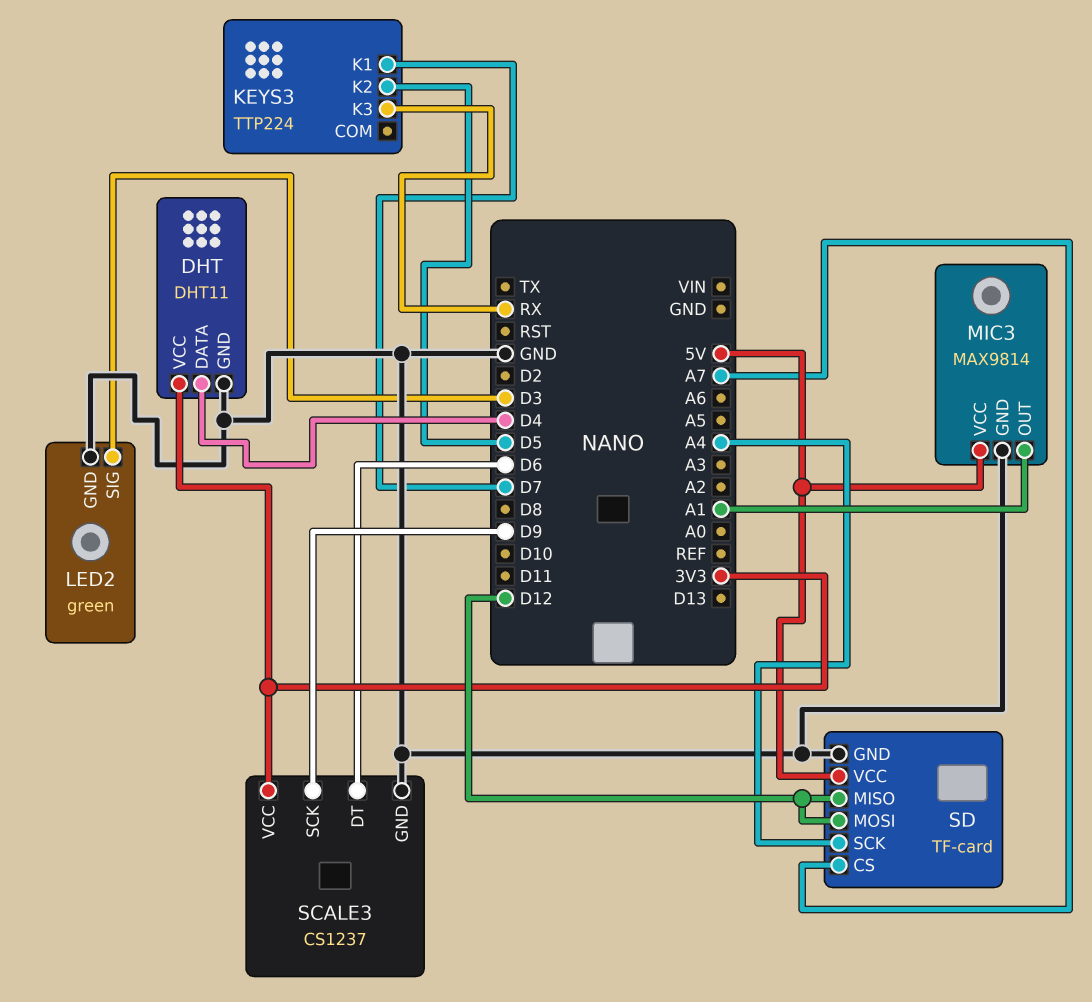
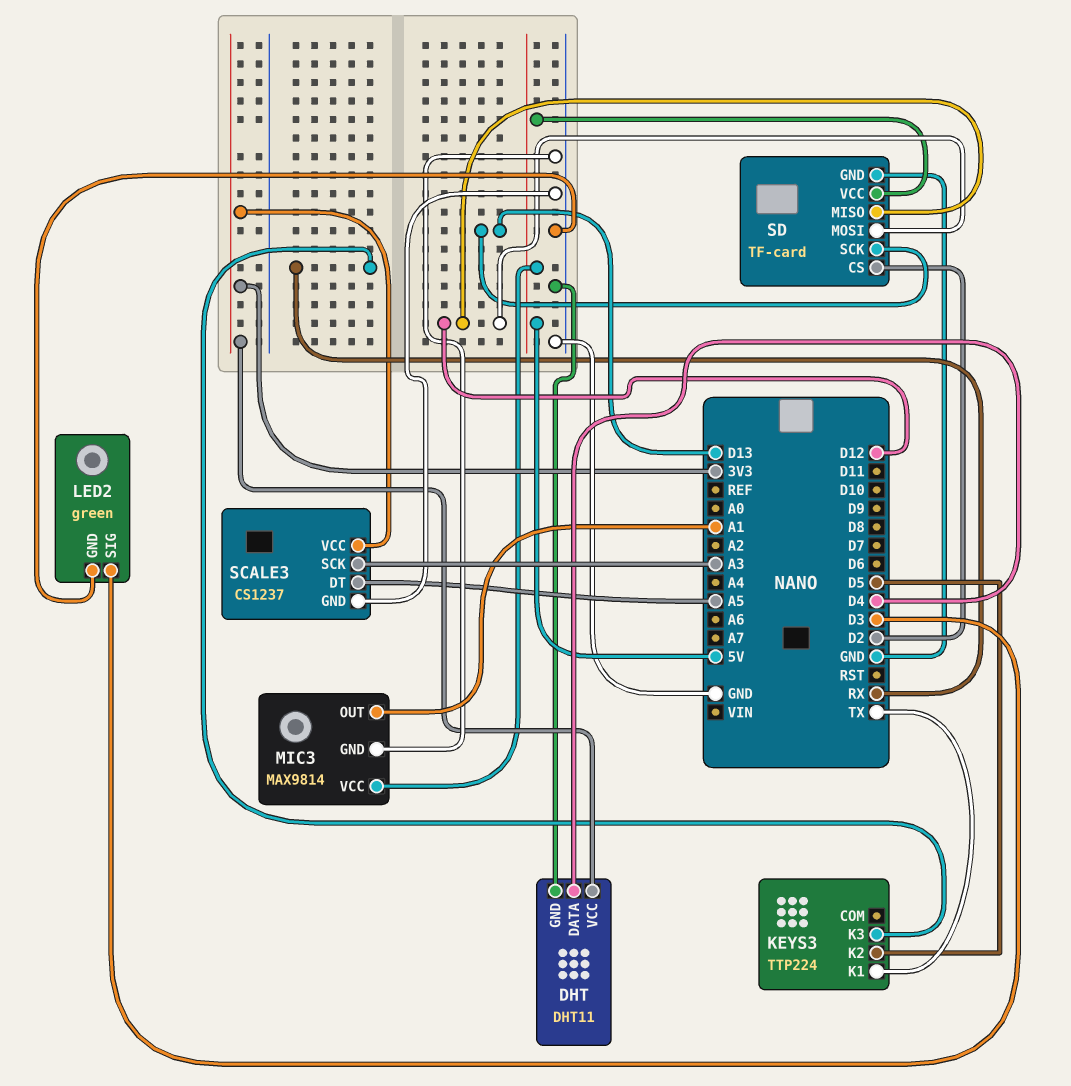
KEYS3 pin K1: D7 -> TX
SCALE3 pin DT: D6 -> A5
SCALE3 pin SCK: D9 -> A3
SD pin CS: A7 -> D2
SD pin SCK: A4 -> D13

